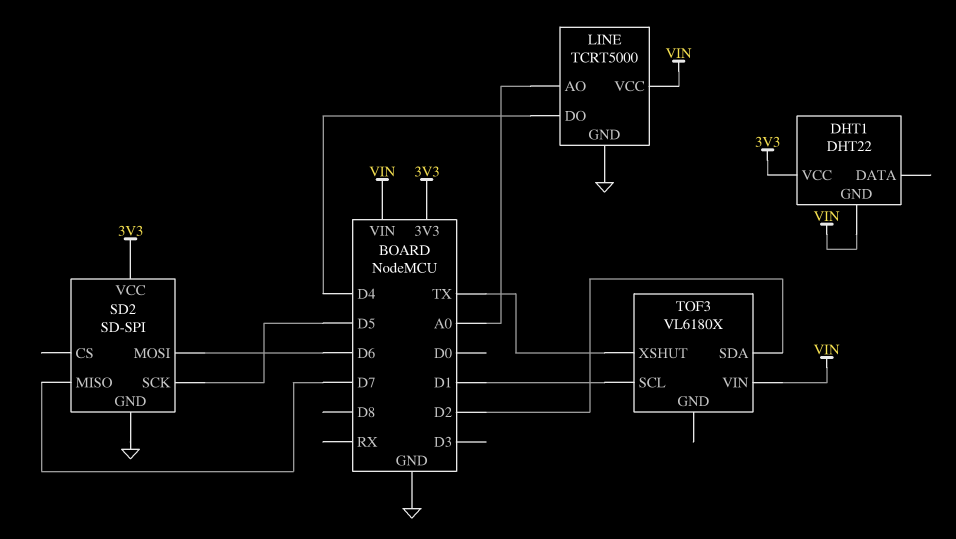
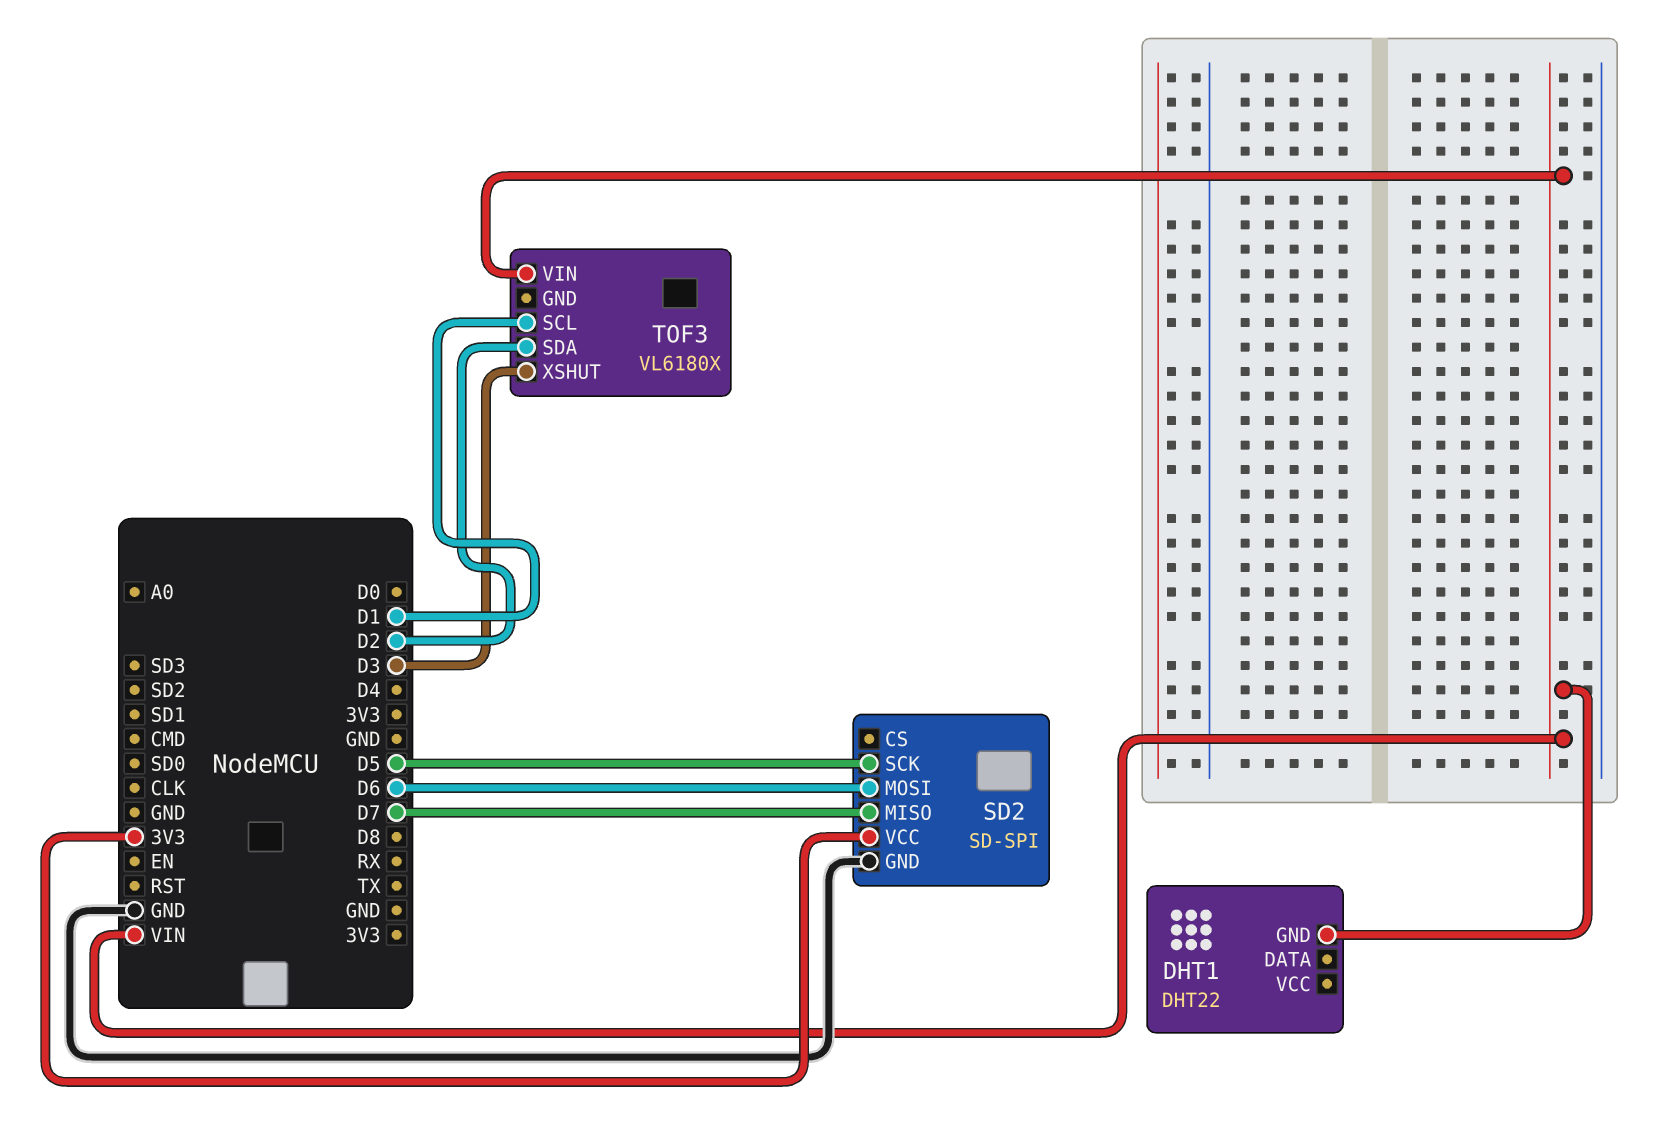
DHT1 pin VCC: 3V3 -> none
LINE: TCRT5000 -> none
LINE pin AO: A0 -> none
LINE pin DO: D4 -> none
LINE pin GND: GND -> none
LINE pin VCC: VIN -> none
TOF3 pin XSHUT: TX -> D3

